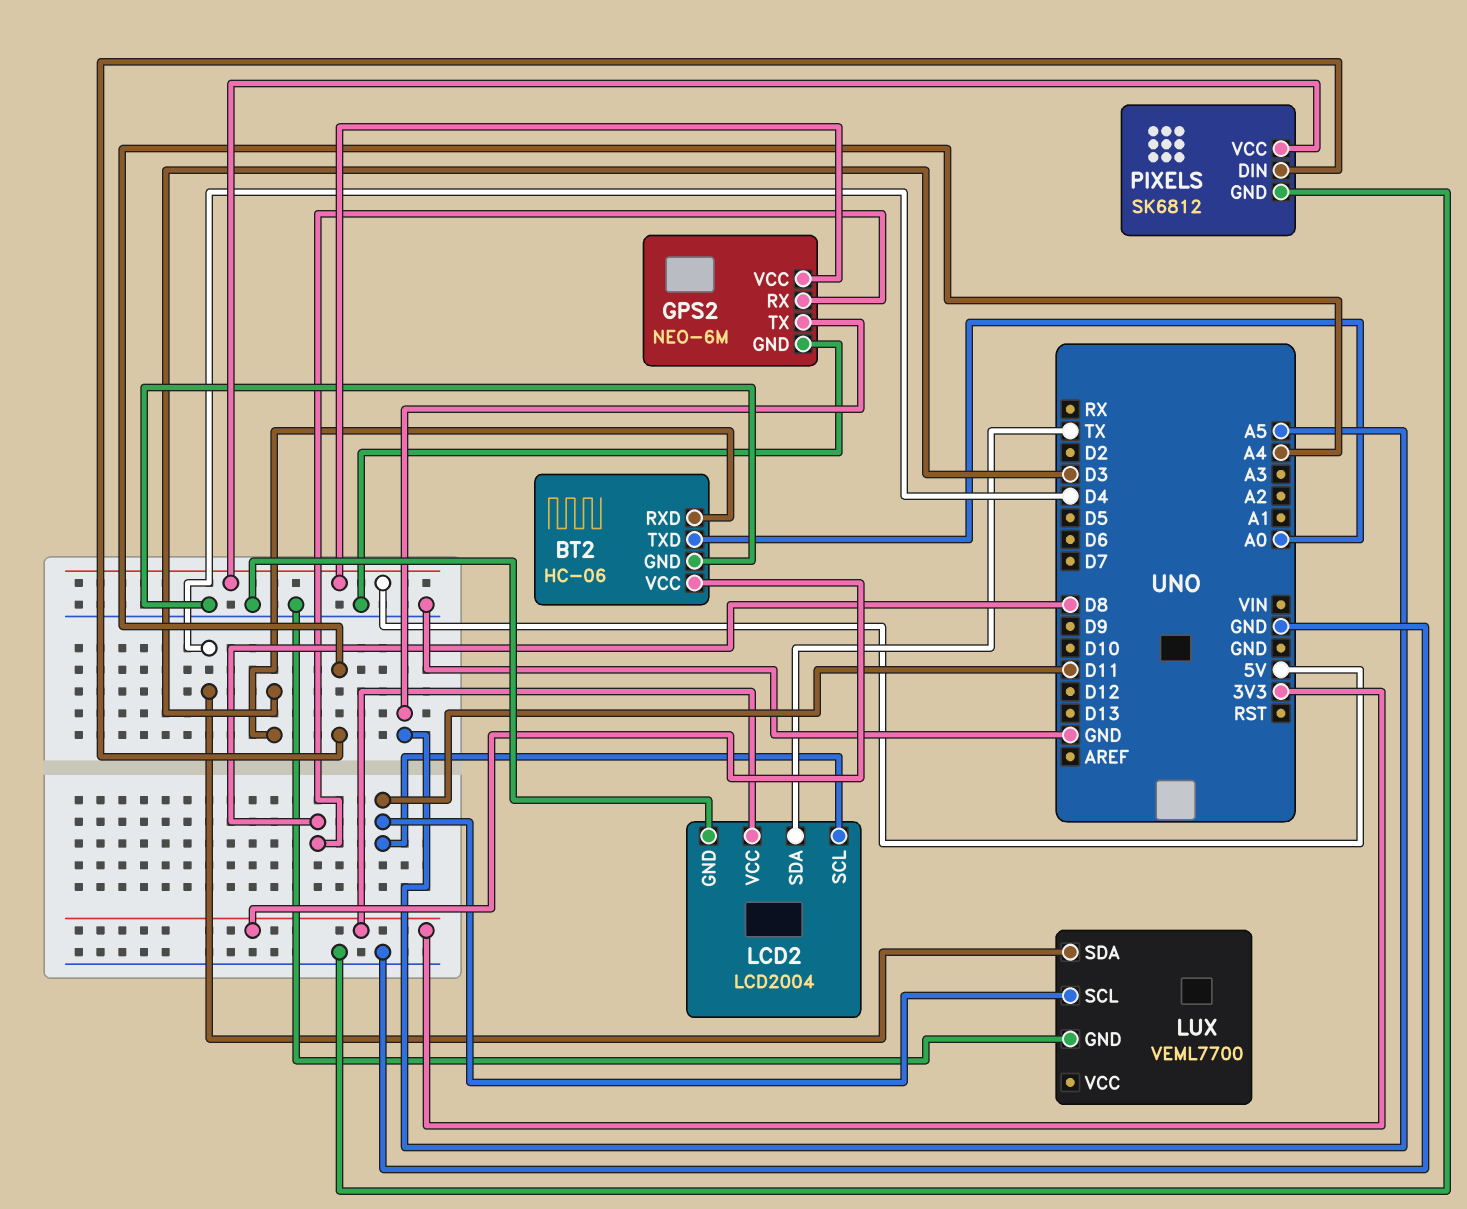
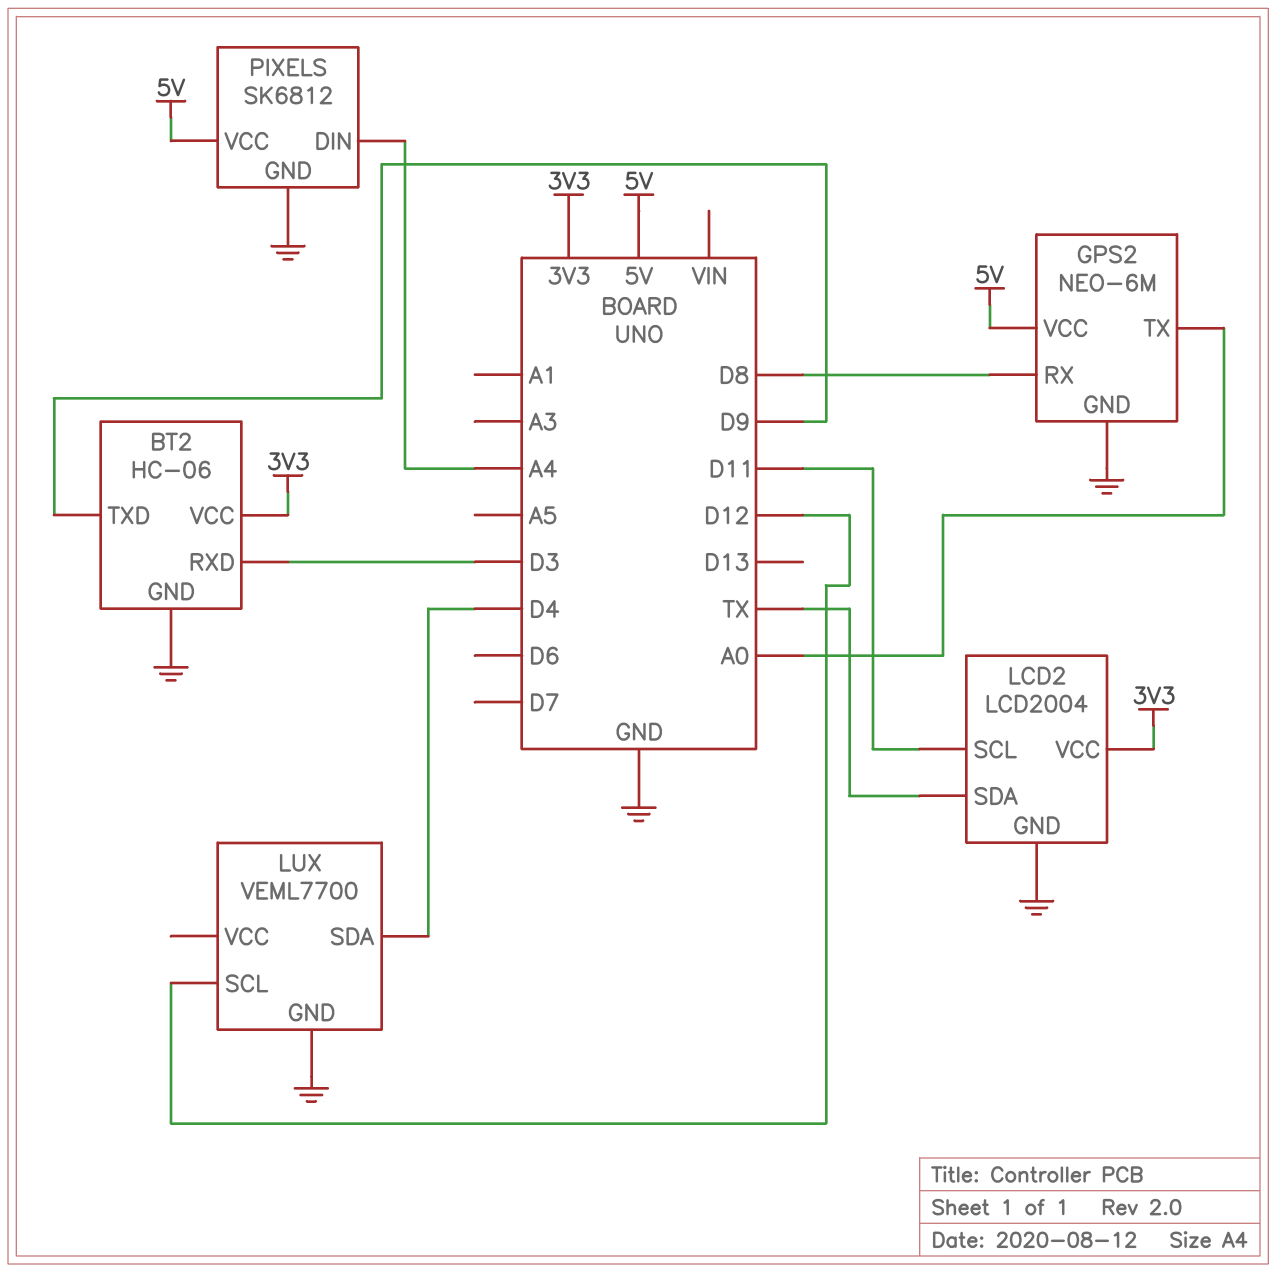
BT2 pin TXD: A0 -> D9
GPS2 pin TX: A5 -> A0
LUX pin SCL: D11 -> D12

